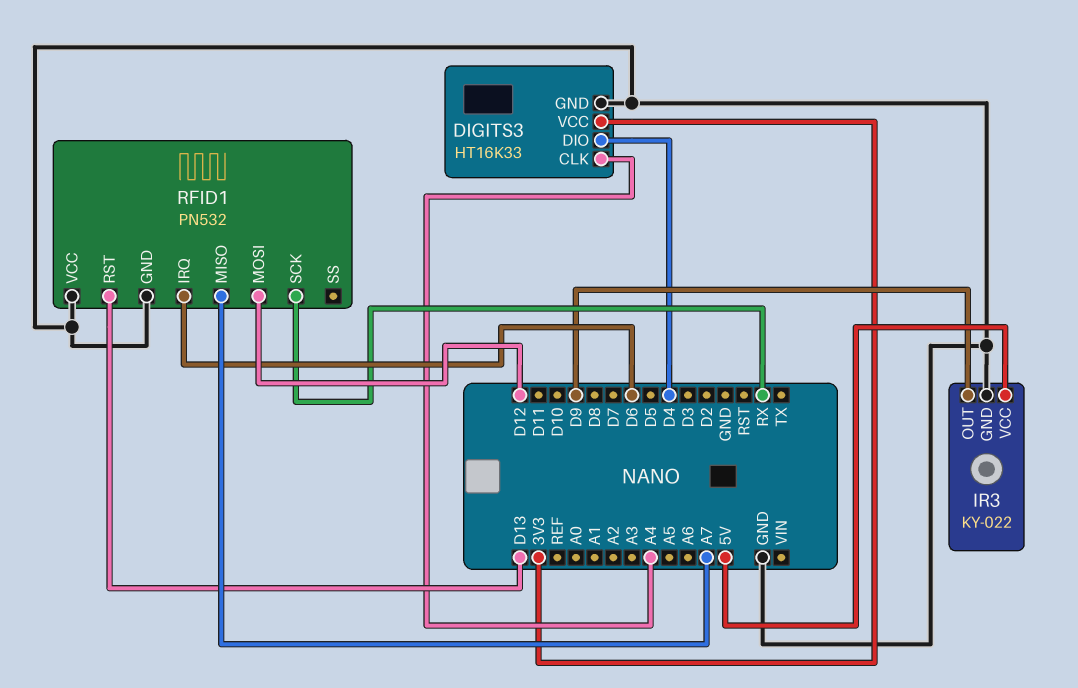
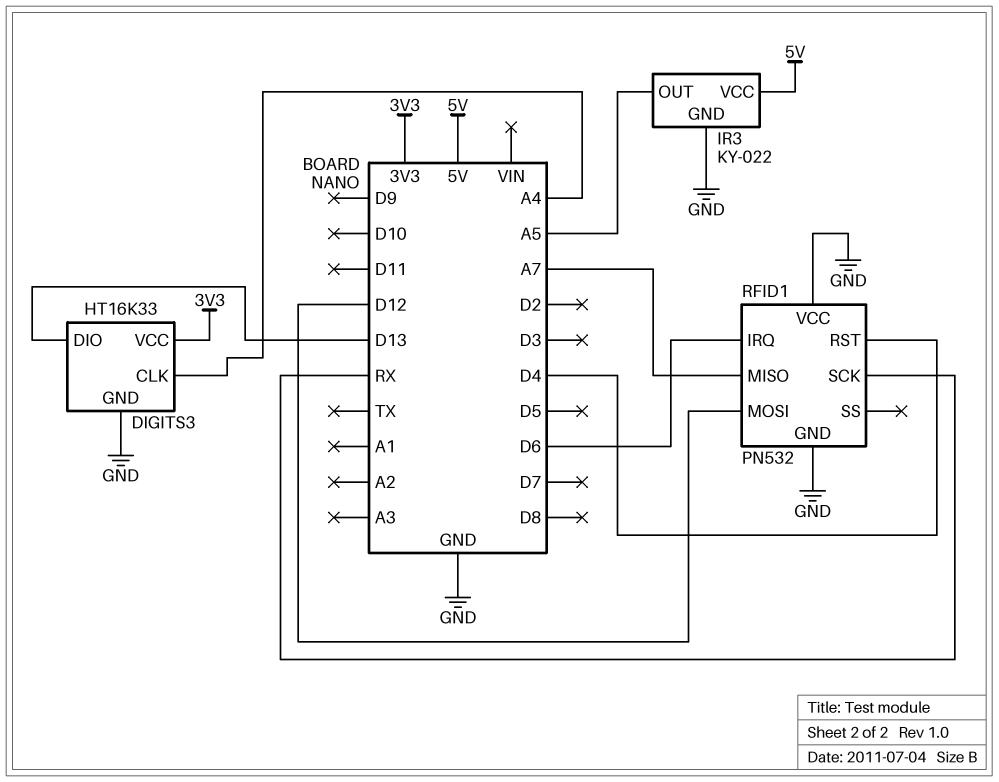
DIGITS3 pin DIO: D4 -> D13
IR3 pin OUT: D9 -> A5
RFID1 pin RST: D13 -> D4

